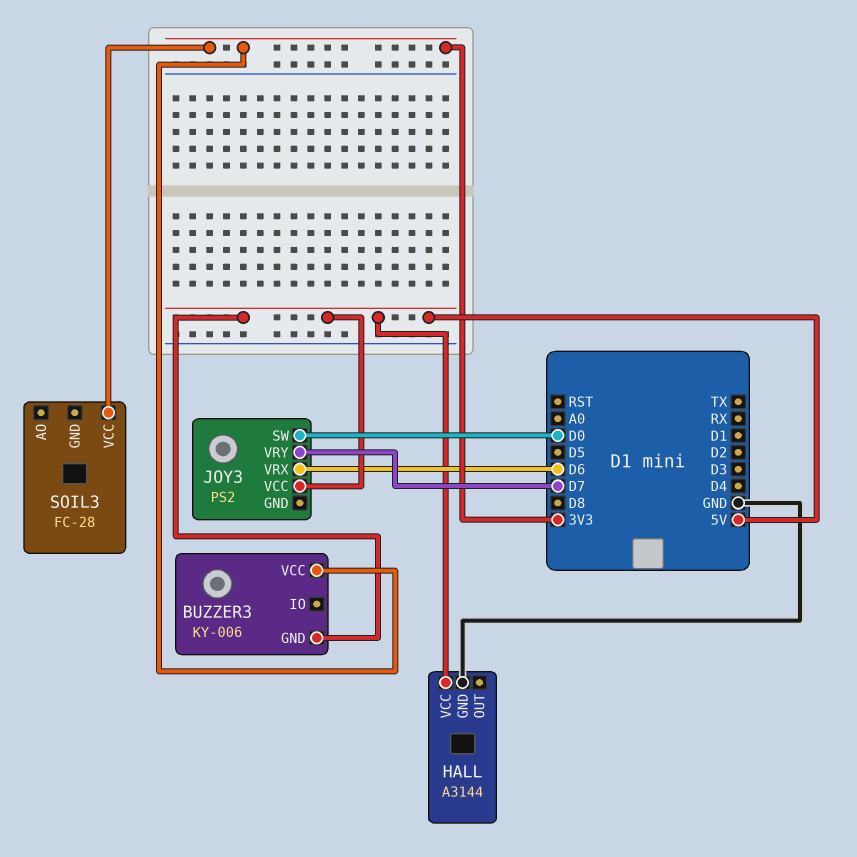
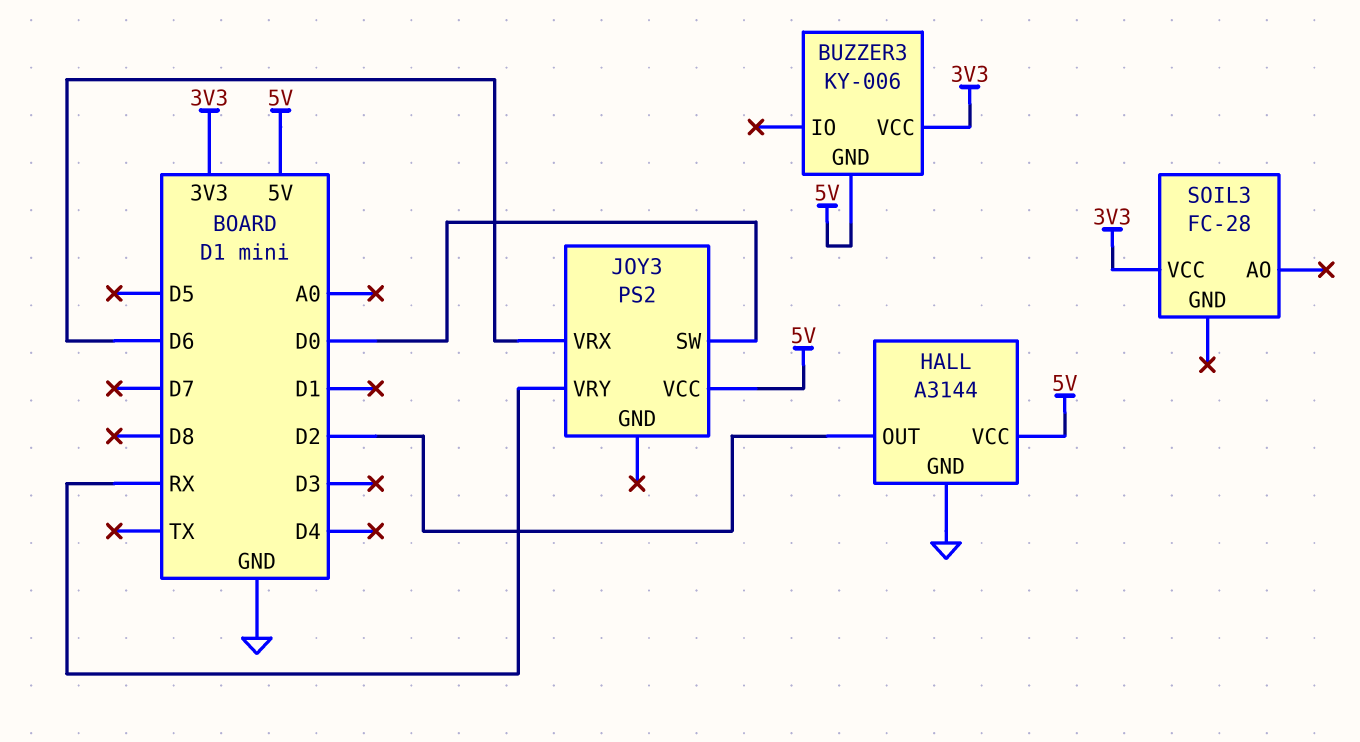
HALL pin OUT: none -> D2
JOY3 pin VRY: D7 -> RX

